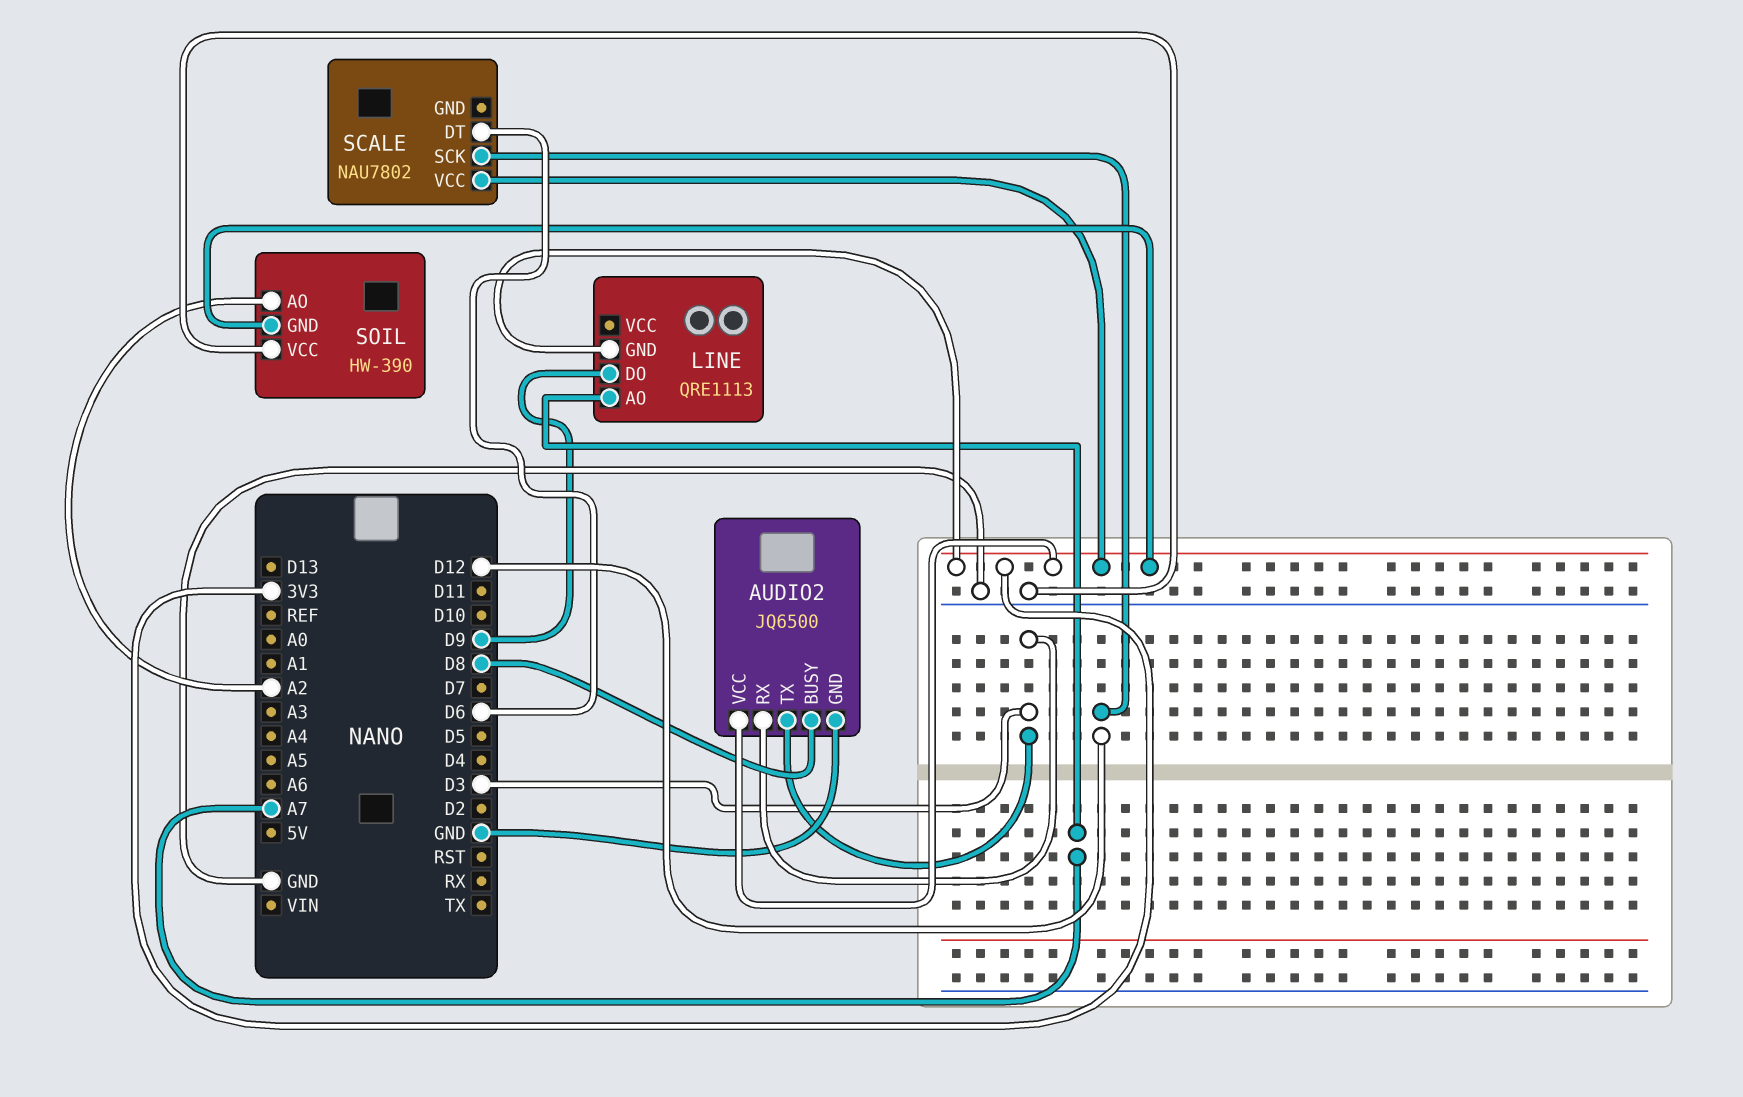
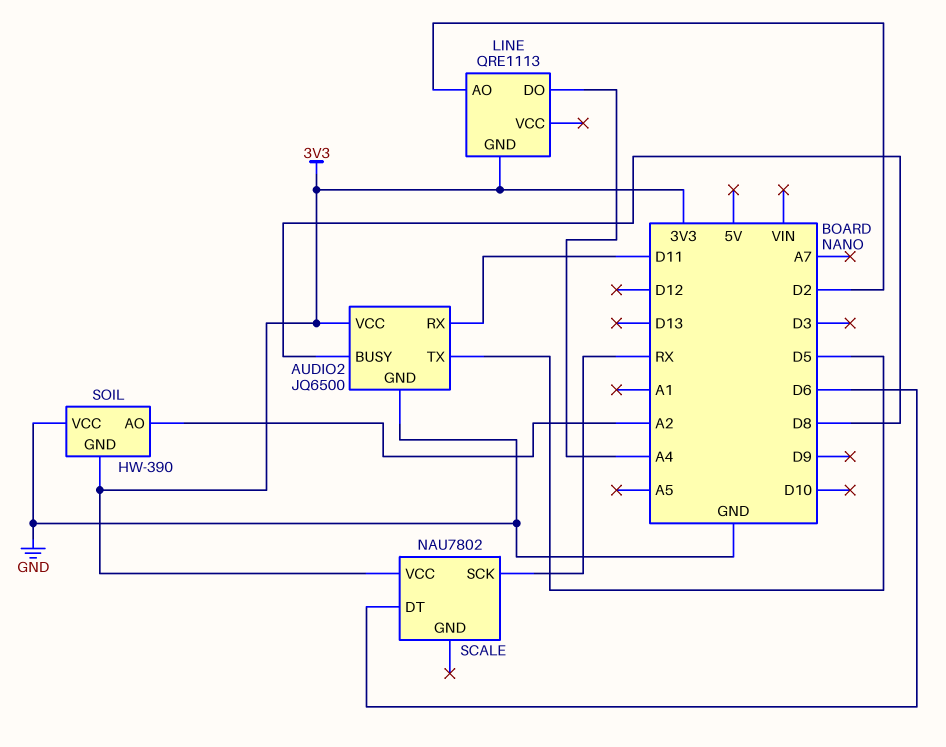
AUDIO2 pin RX: D3 -> D11
AUDIO2 pin TX: D3 -> D5
LINE pin AO: A7 -> D2
LINE pin DO: D9 -> A4
SCALE pin SCK: D12 -> RX

